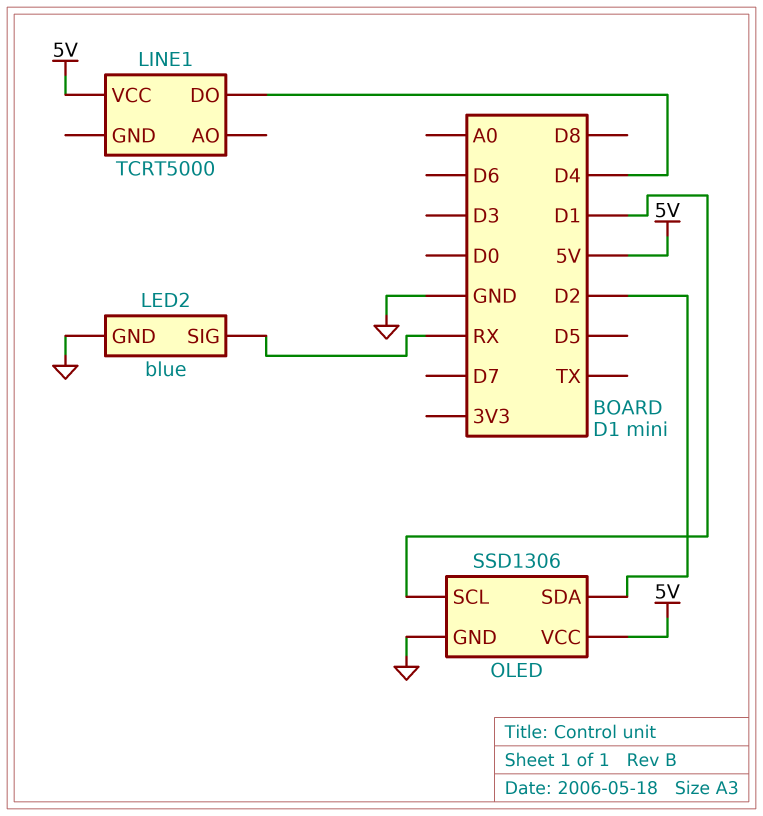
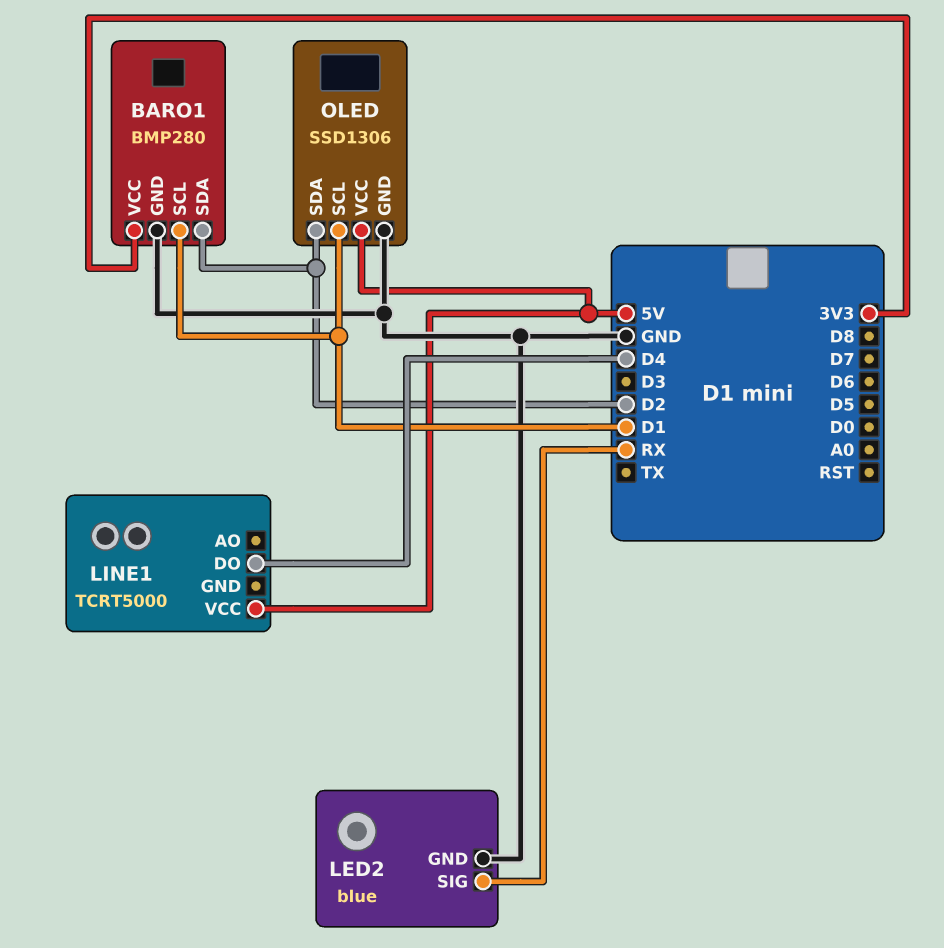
BARO1: none -> BMP280
BARO1 pin GND: none -> GND
BARO1 pin SCL: none -> D1
BARO1 pin SDA: none -> D2
BARO1 pin VCC: none -> 3V3

